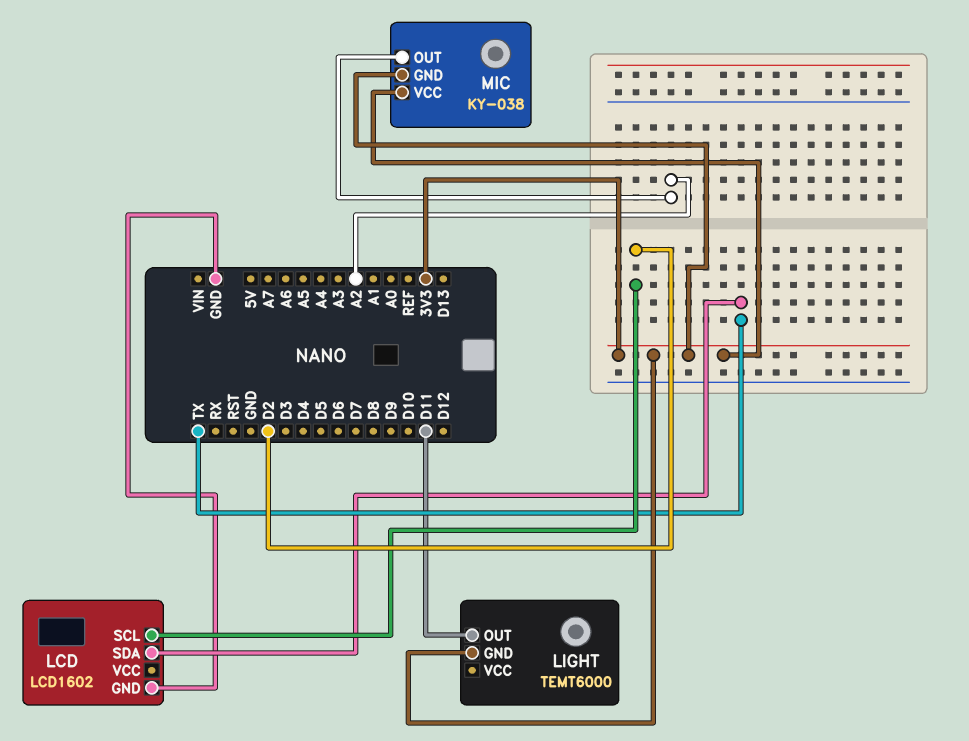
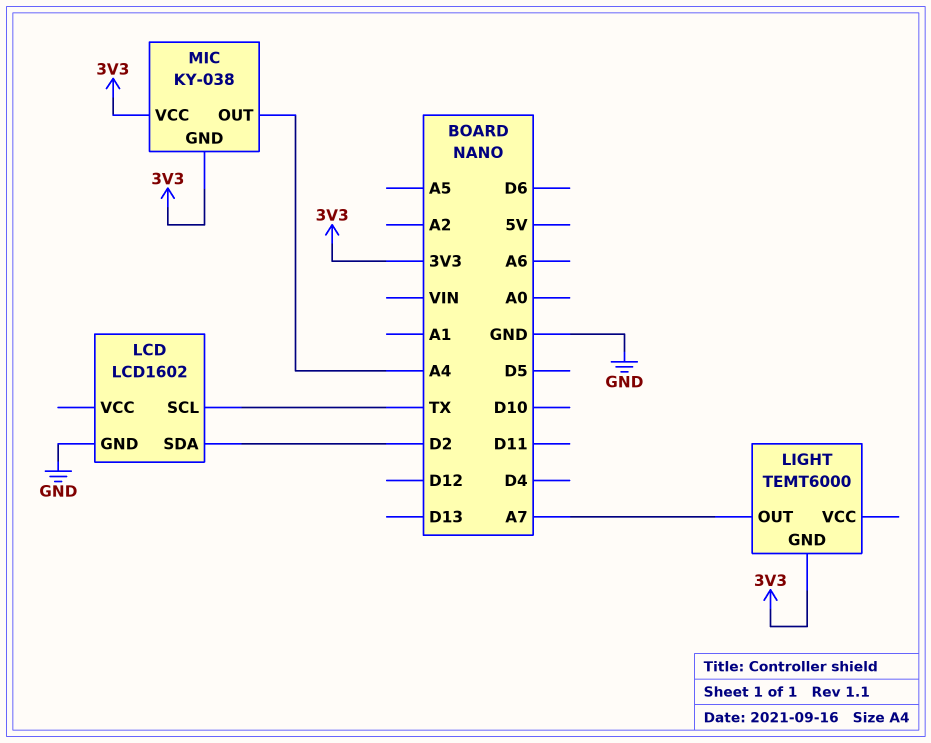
LCD pin SCL: D2 -> TX
LCD pin SDA: TX -> D2
LIGHT pin OUT: D11 -> A7
MIC pin OUT: A2 -> A4

